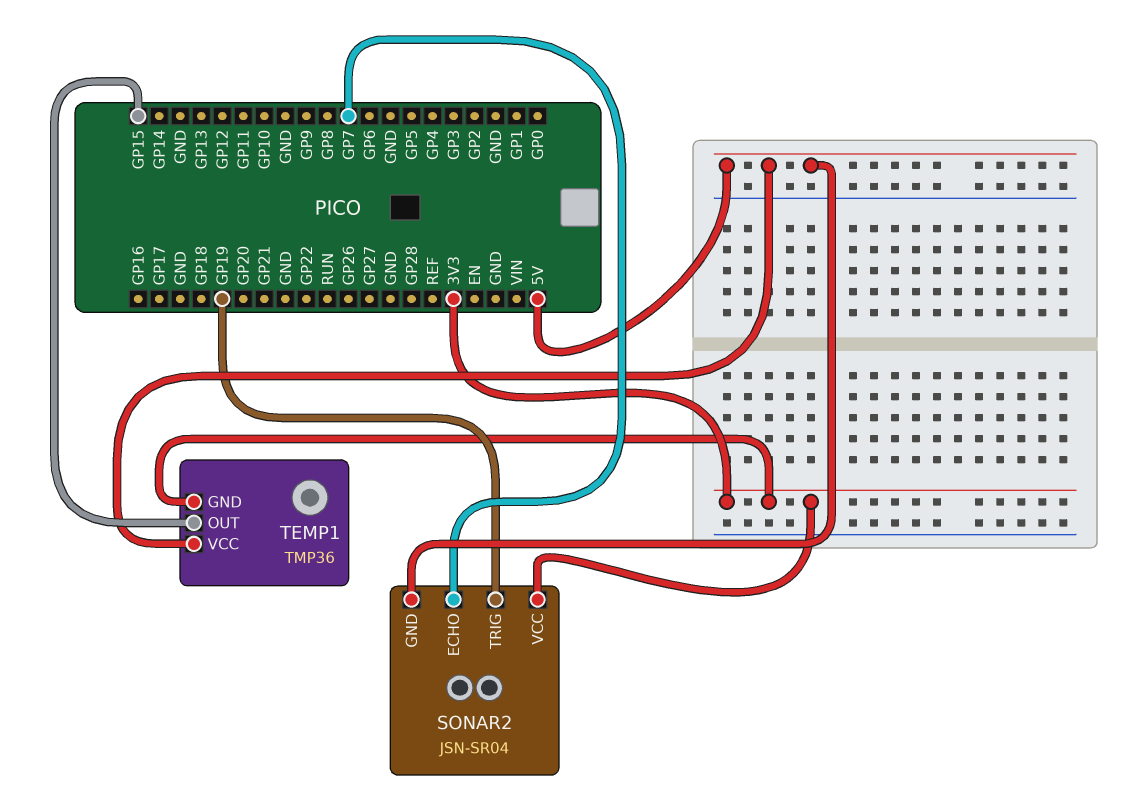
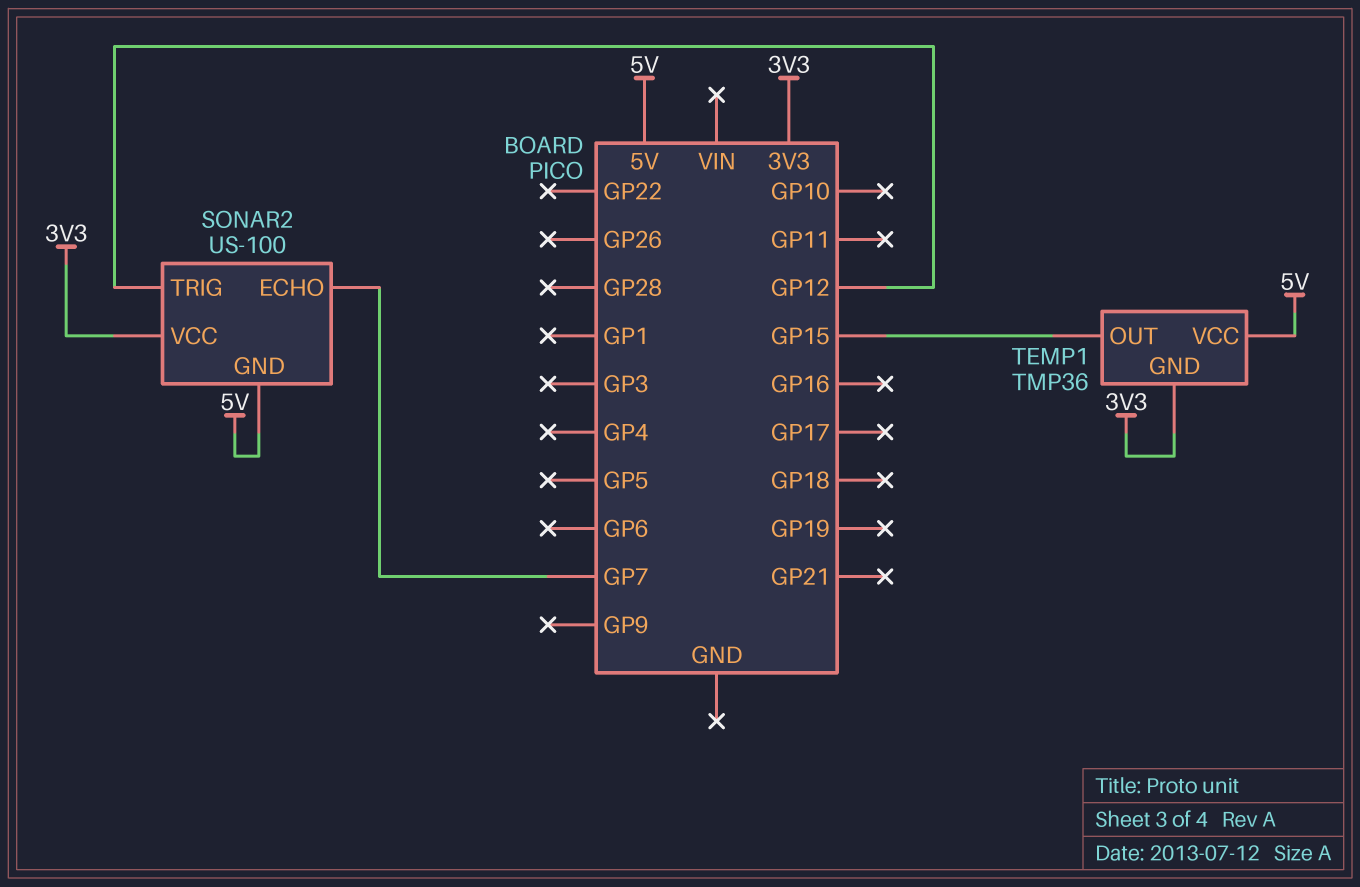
SONAR2: JSN-SR04 -> US-100
SONAR2 pin TRIG: GP19 -> GP12

